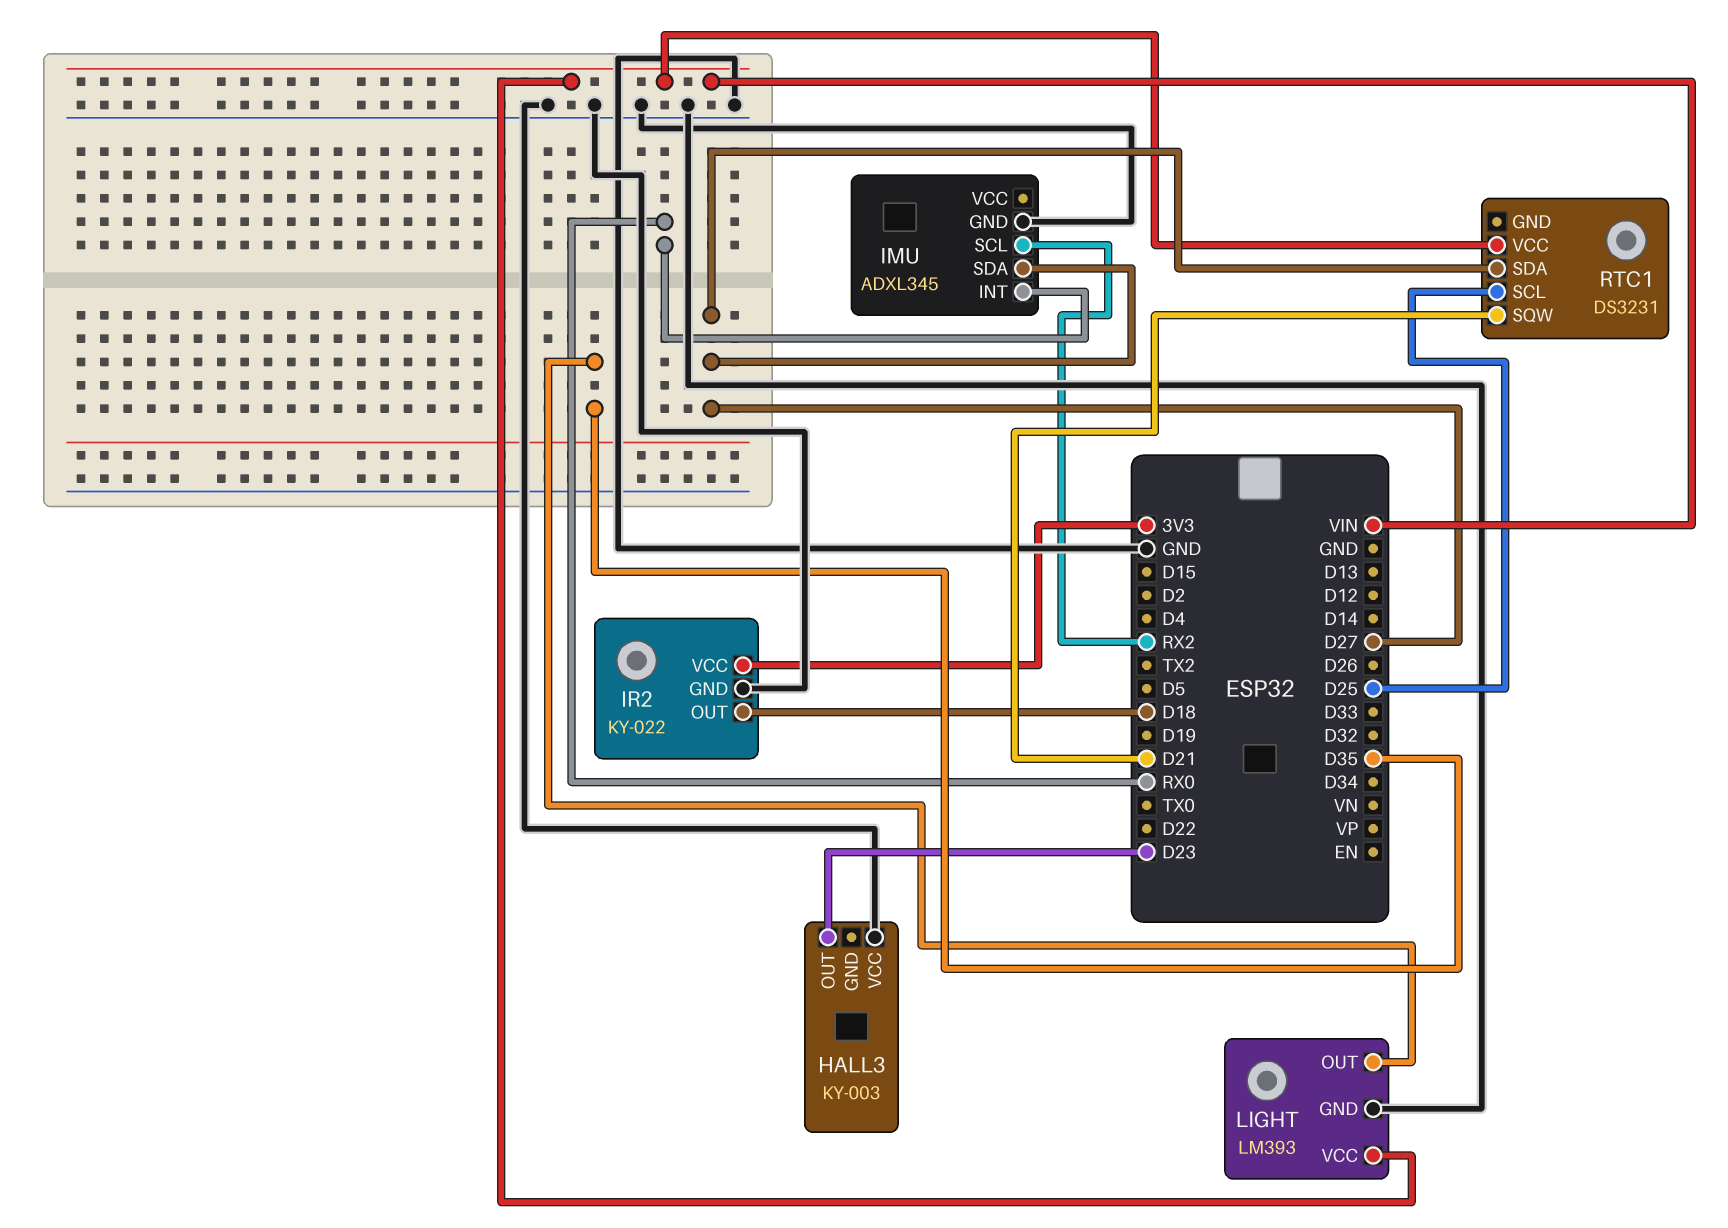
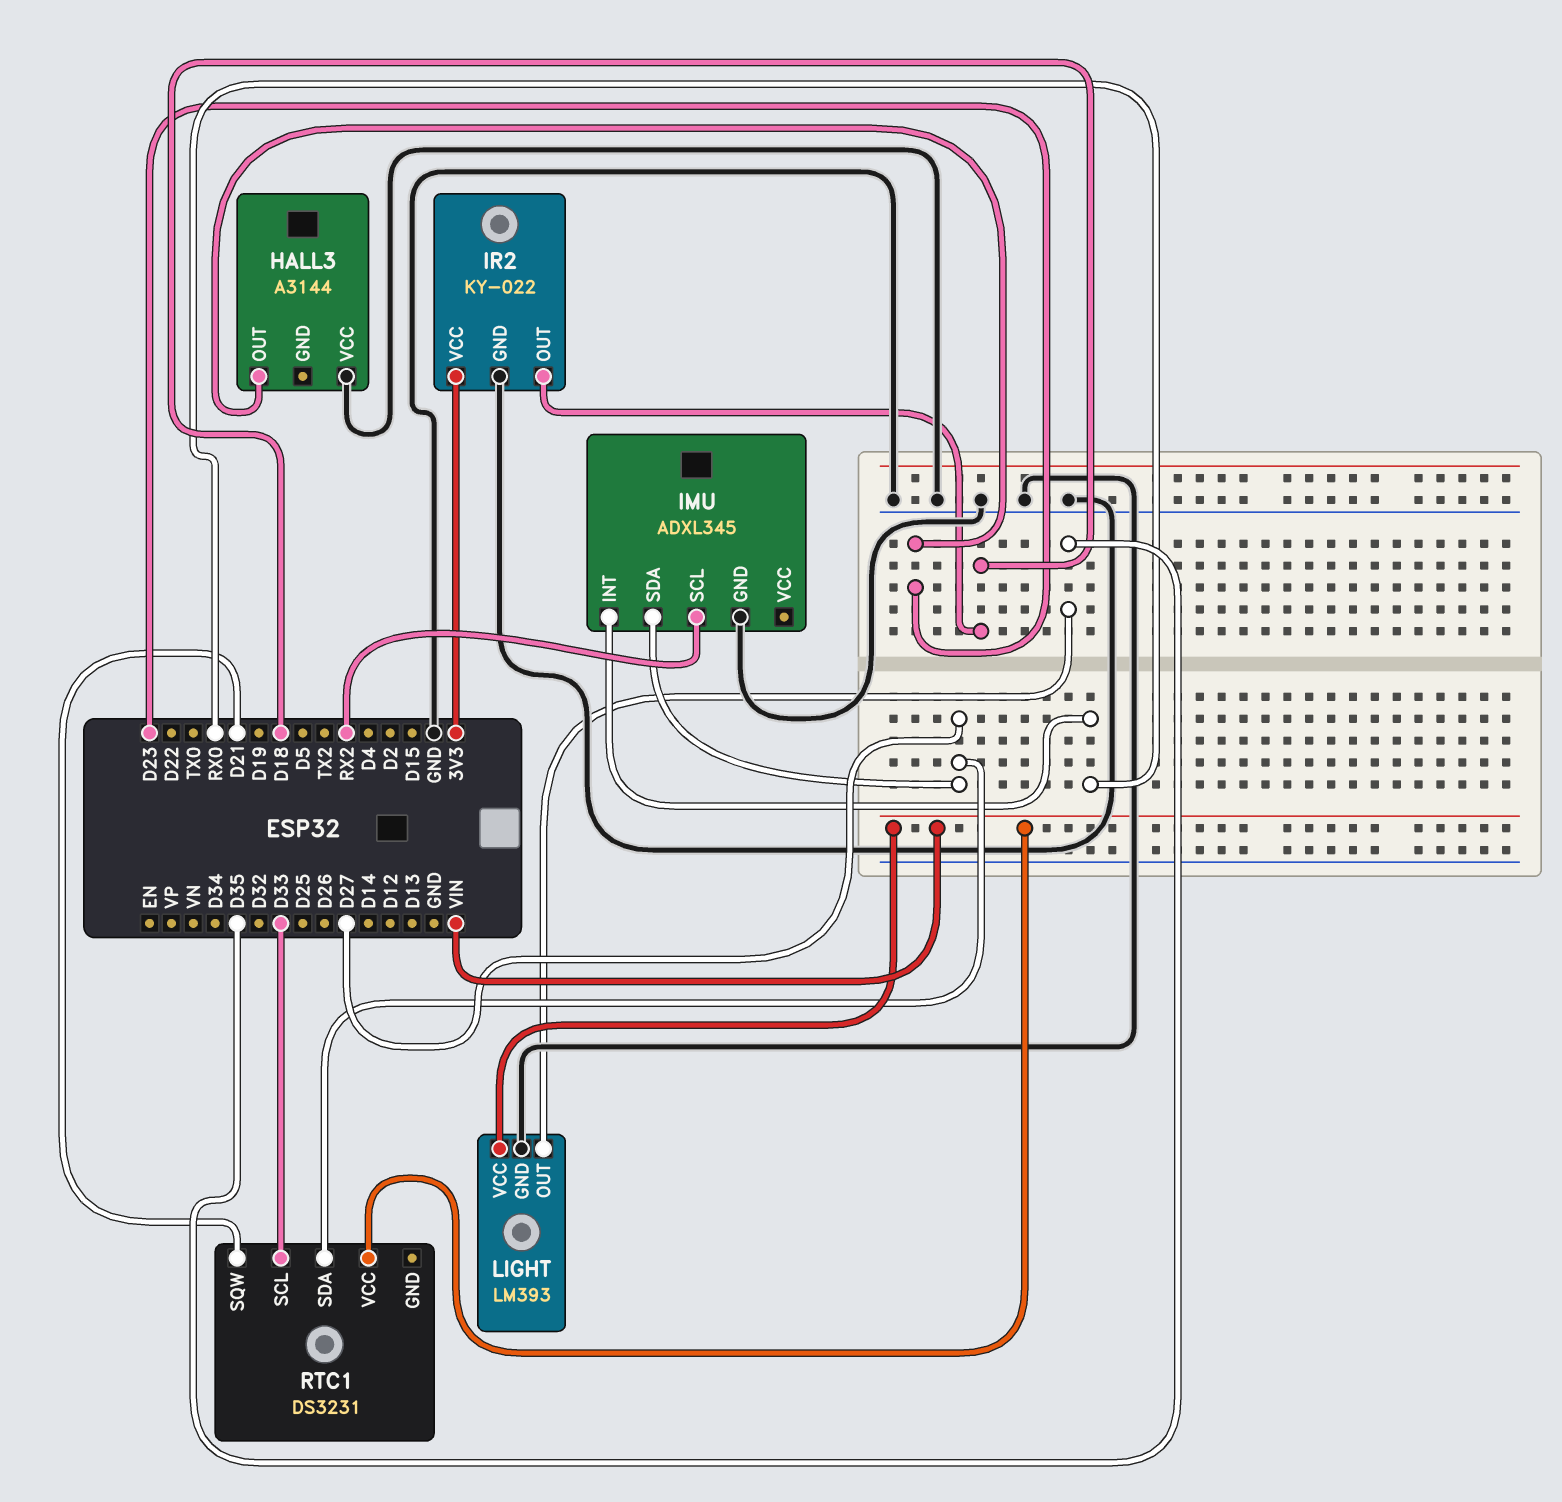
HALL3: KY-003 -> A3144
RTC1 pin SCL: D25 -> D33

